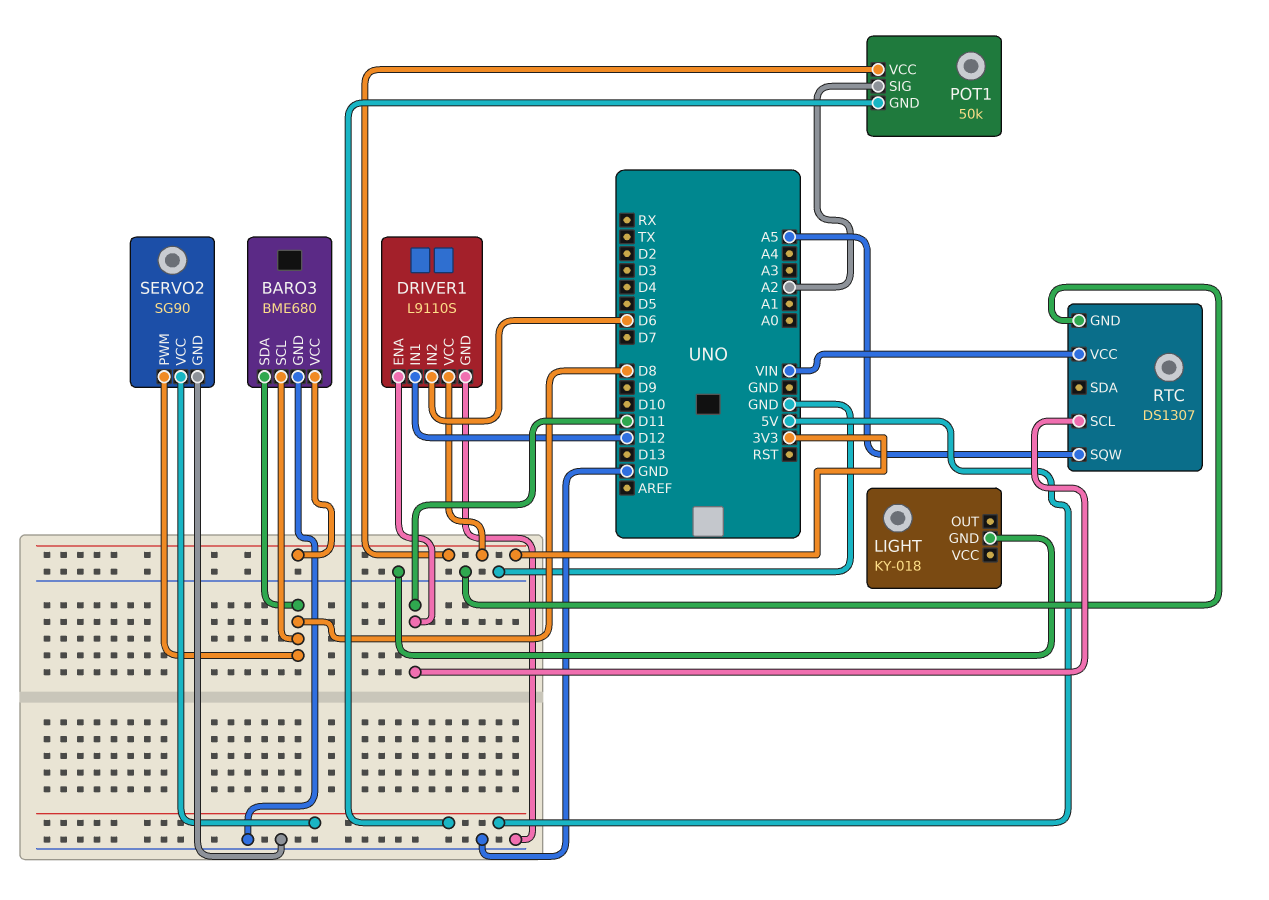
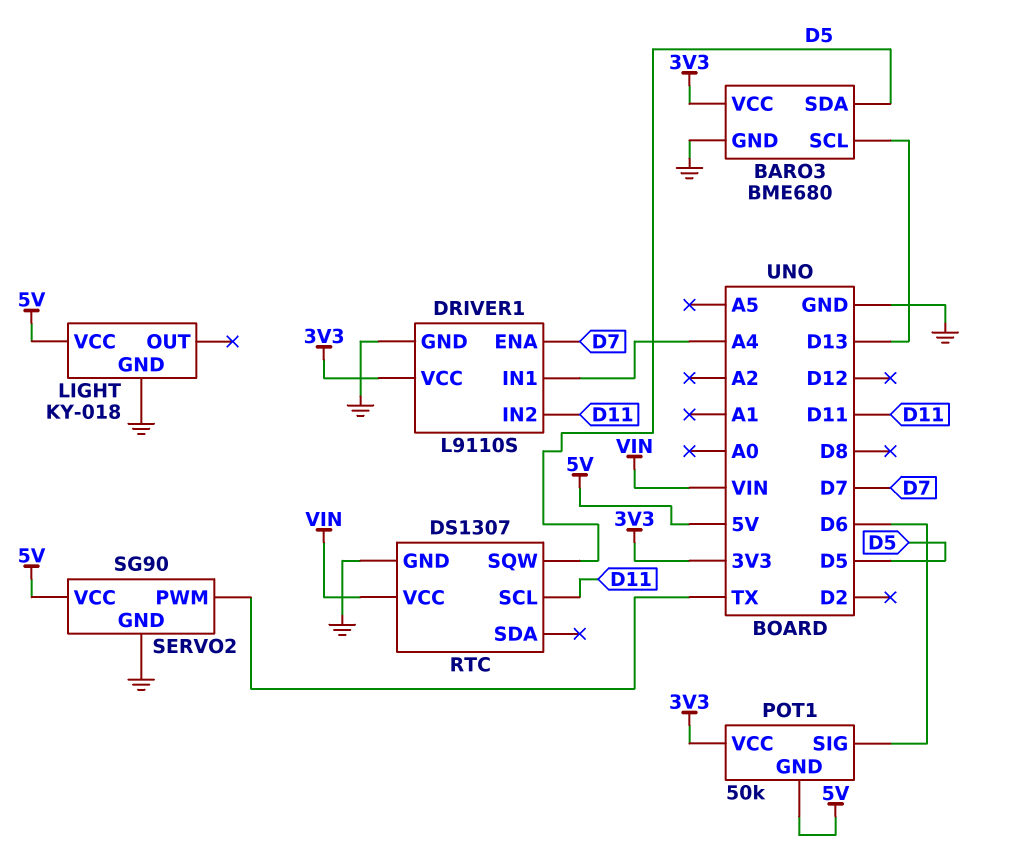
BARO3 pin SCL: D8 -> D13
BARO3 pin SDA: D8 -> D5
DRIVER1 pin ENA: D11 -> D7
DRIVER1 pin IN1: D12 -> A4
DRIVER1 pin IN2: D6 -> D11
LIGHT pin VCC: none -> 5V
POT1 pin SIG: A2 -> D6
RTC pin SQW: A5 -> D5
SERVO2 pin PWM: D8 -> TX

